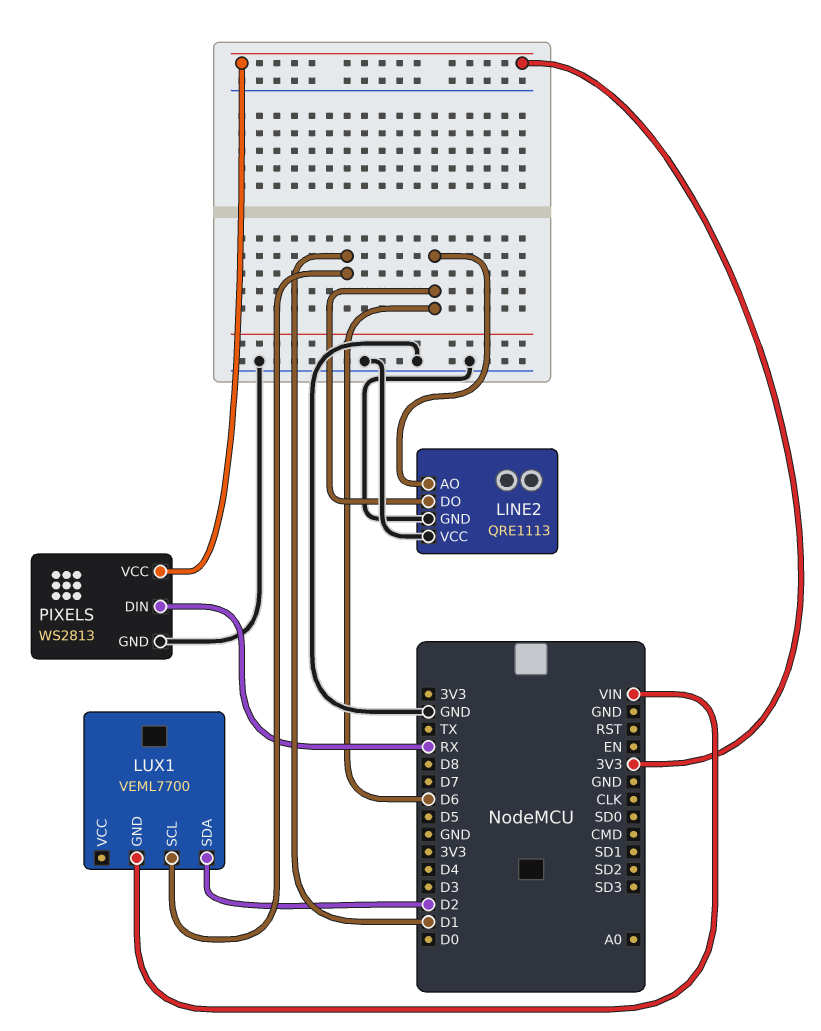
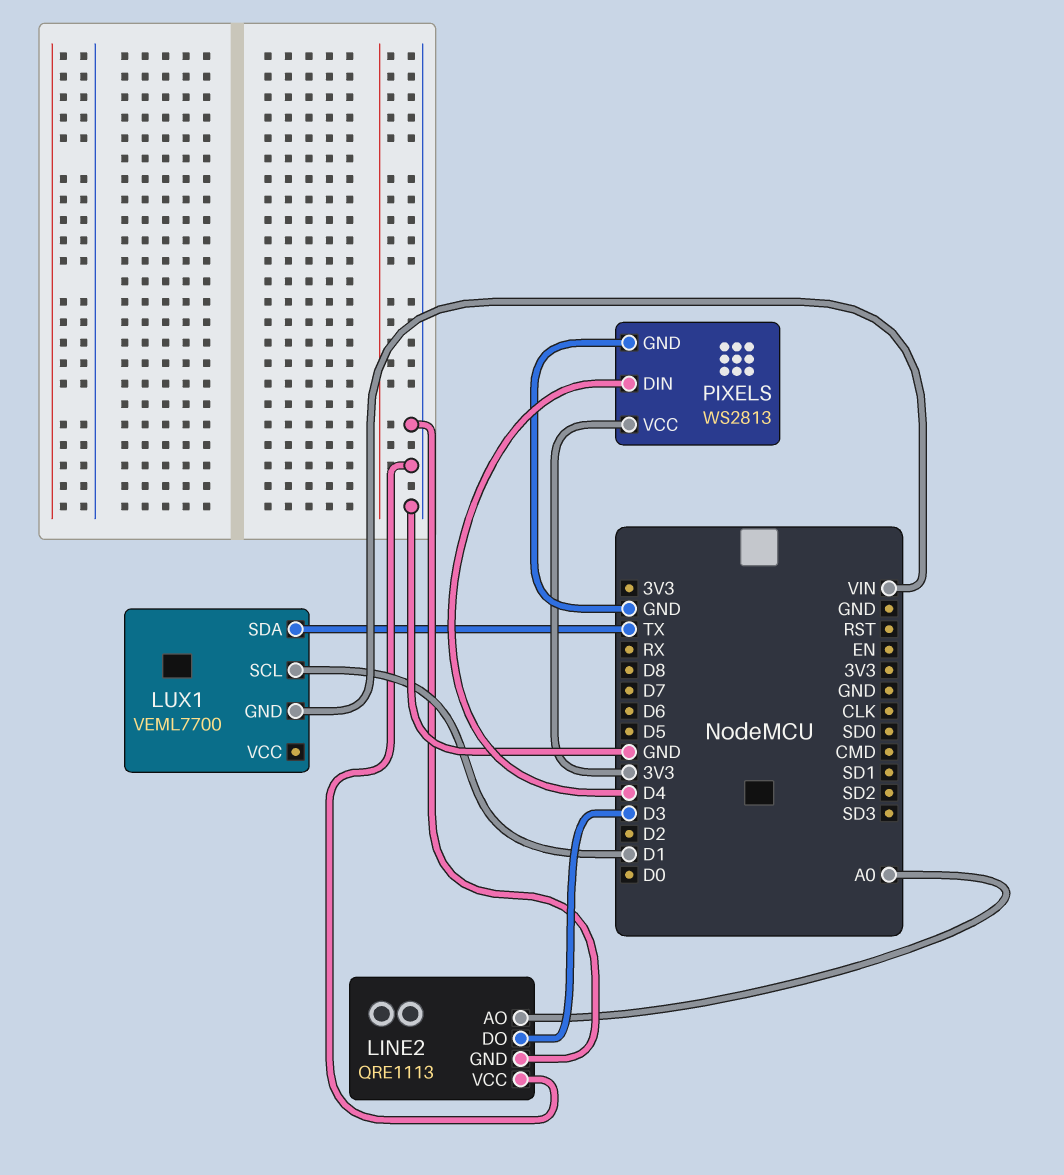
LINE2 pin AO: D6 -> A0
LINE2 pin DO: D6 -> D3
LUX1 pin SDA: D2 -> TX
PIXELS pin DIN: RX -> D4

